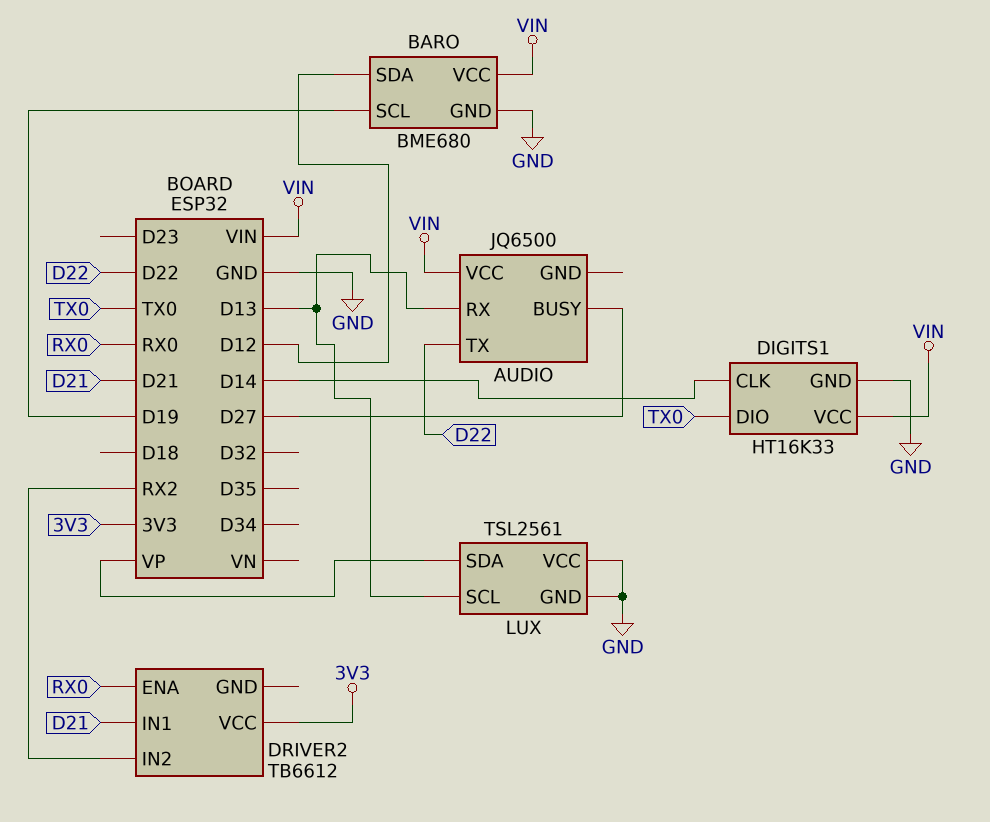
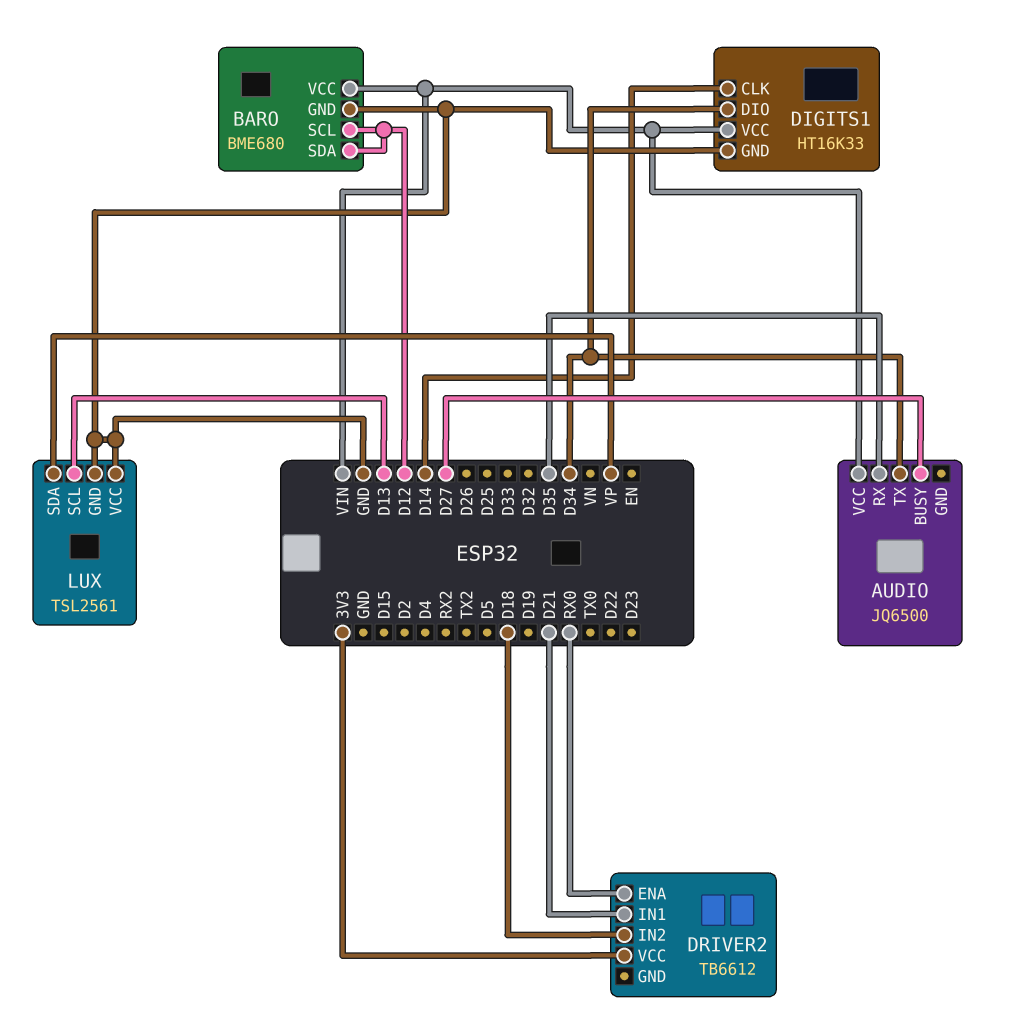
AUDIO pin RX: D13 -> D35
AUDIO pin TX: D22 -> D34
BARO pin SCL: D19 -> D12
DIGITS1 pin DIO: TX0 -> D34
DRIVER2 pin IN2: RX2 -> D18

